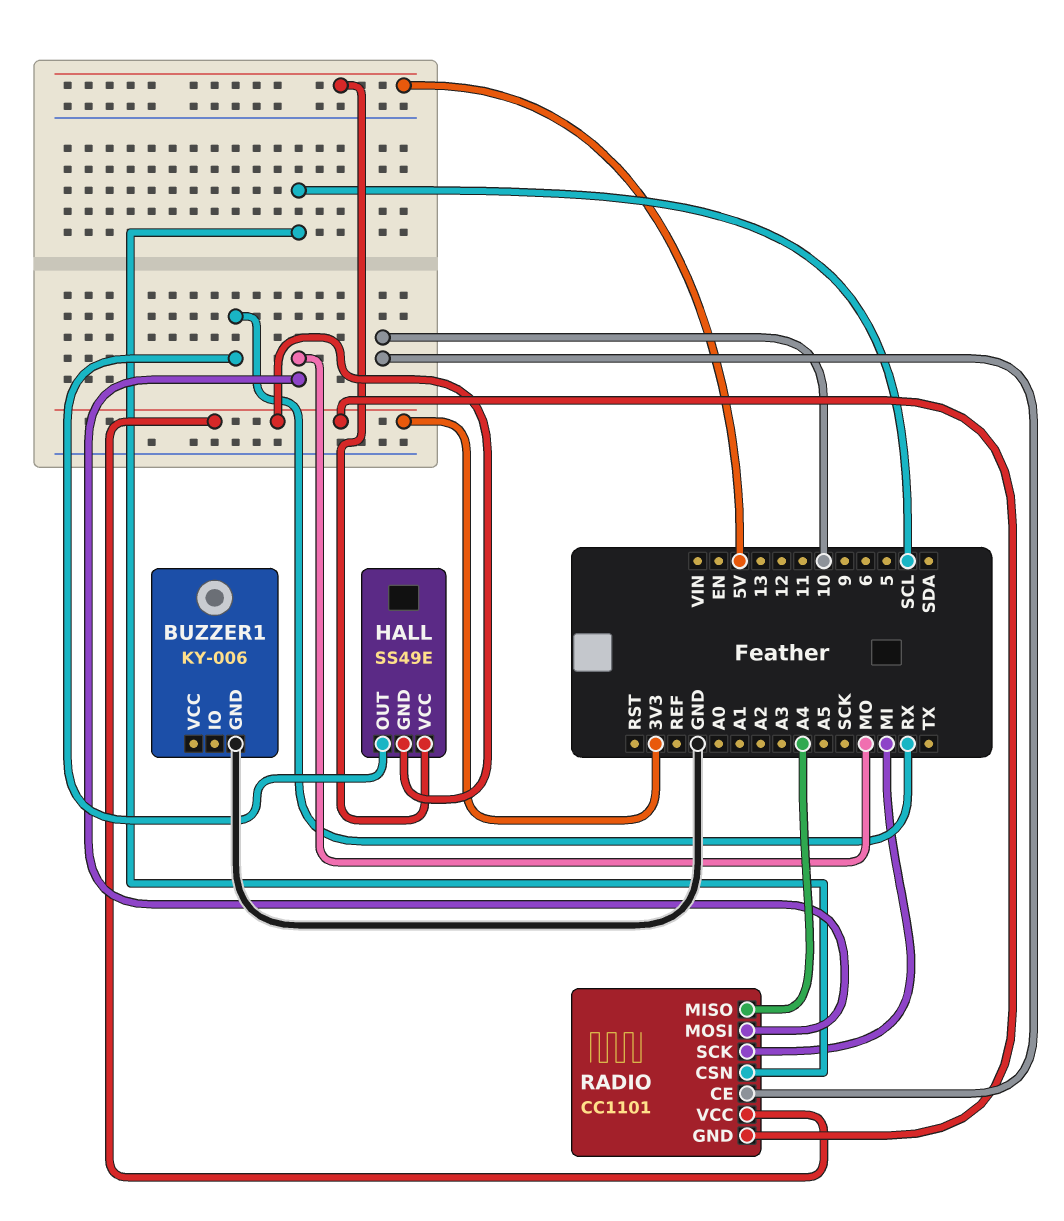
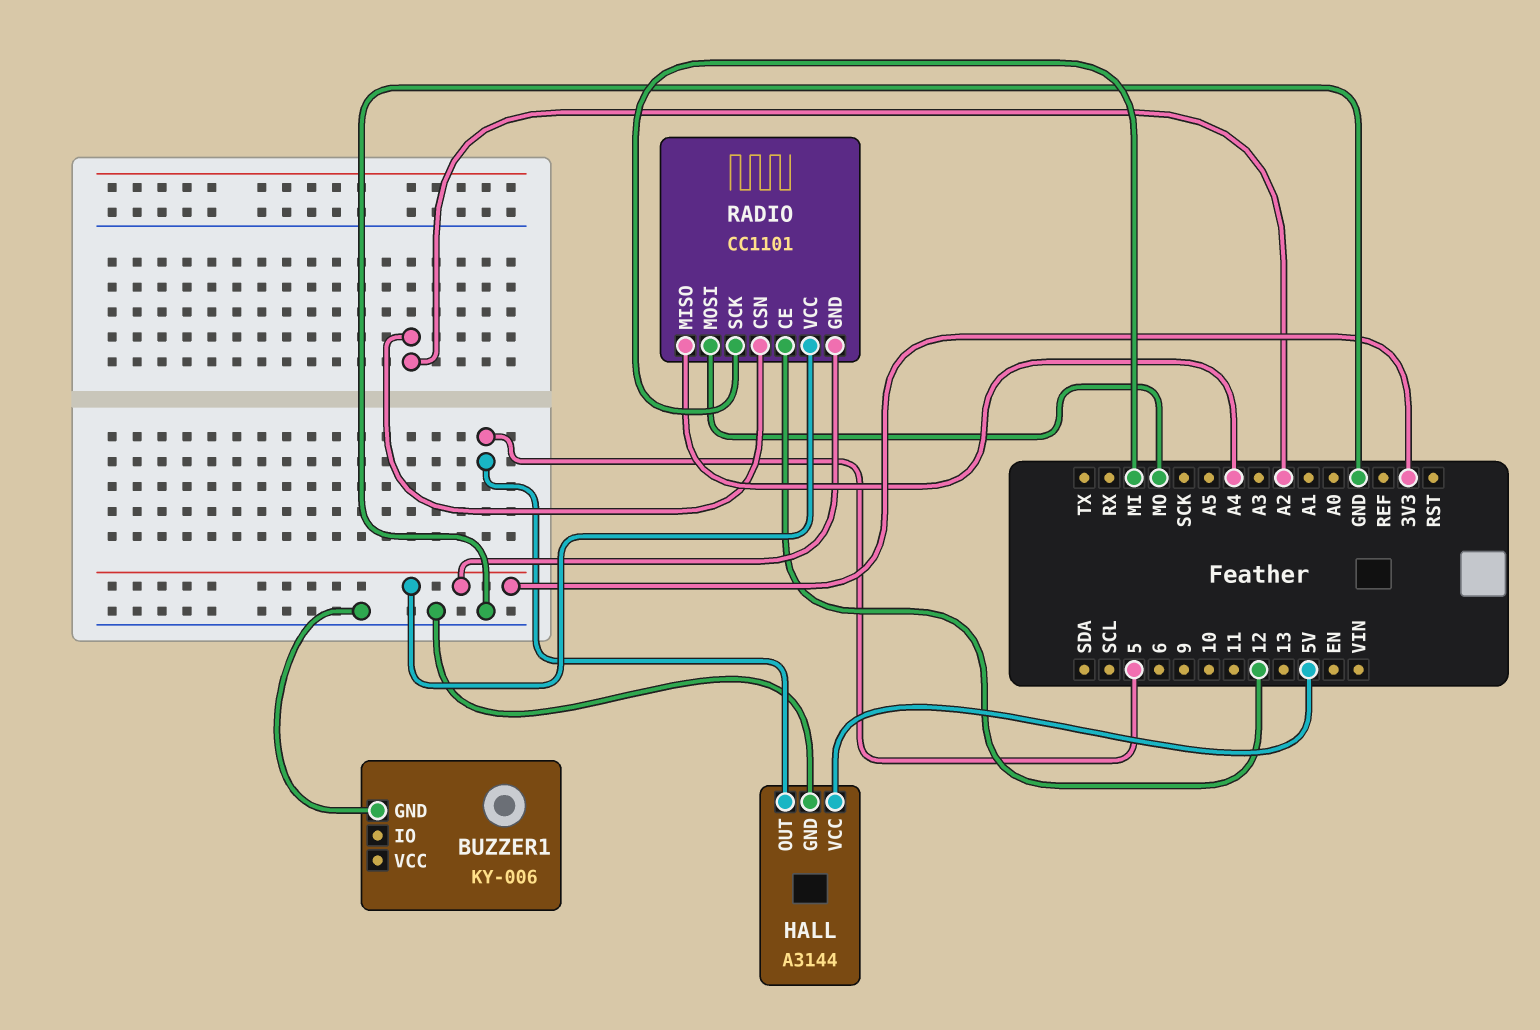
HALL: SS49E -> A3144
HALL pin GND: 3V3 -> GND
HALL pin OUT: RX -> 5
RADIO pin CE: 10 -> 12
RADIO pin CSN: SCL -> A2

